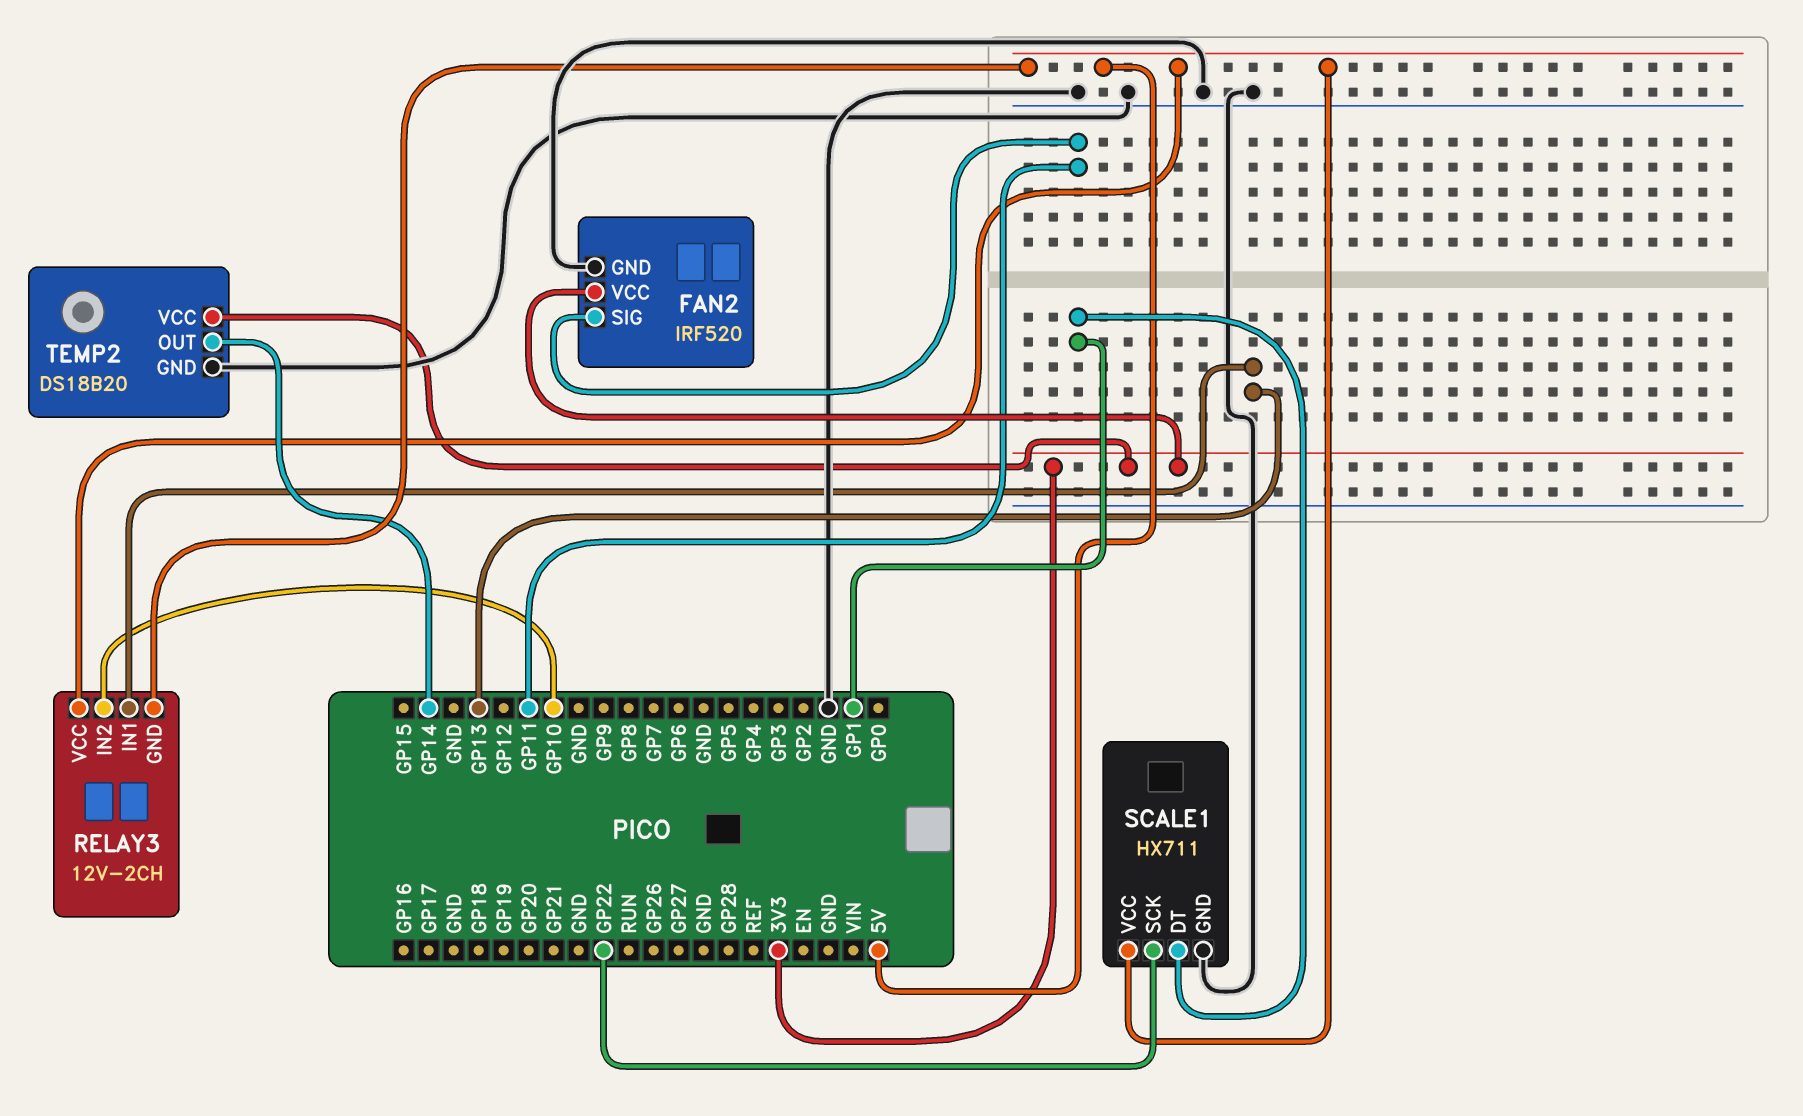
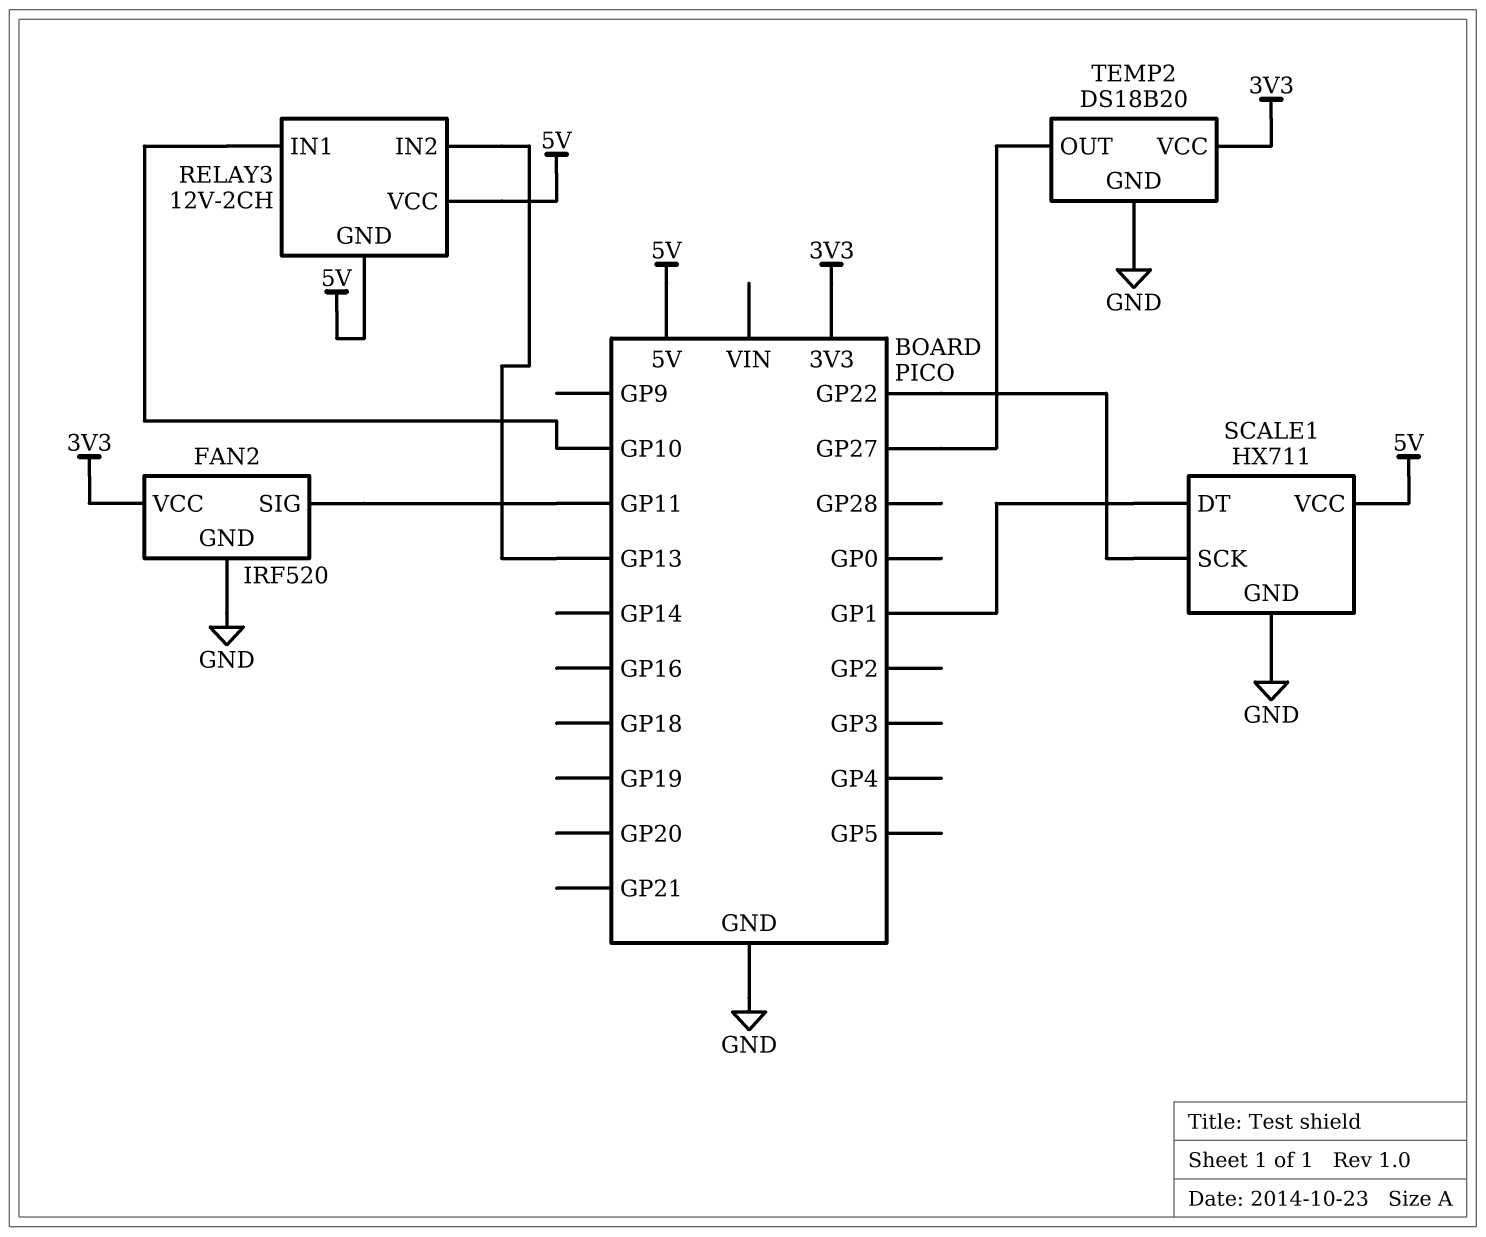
RELAY3 pin IN1: GP13 -> GP10
RELAY3 pin IN2: GP10 -> GP13
TEMP2 pin OUT: GP14 -> GP27

